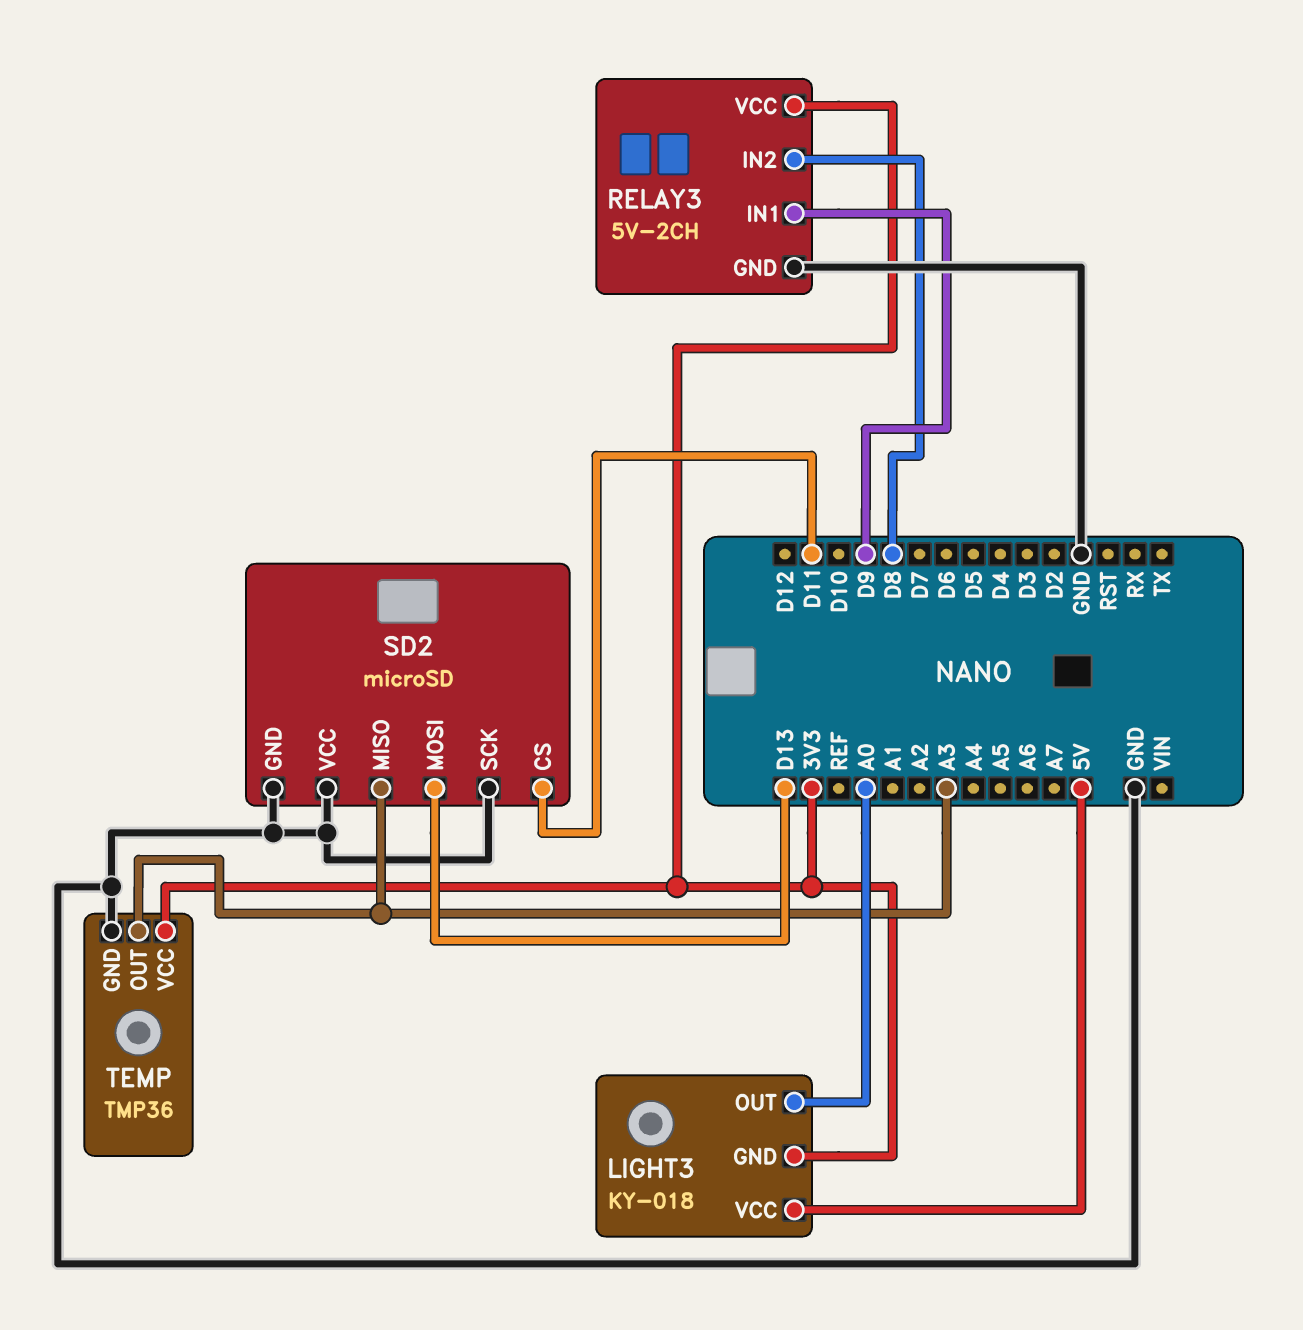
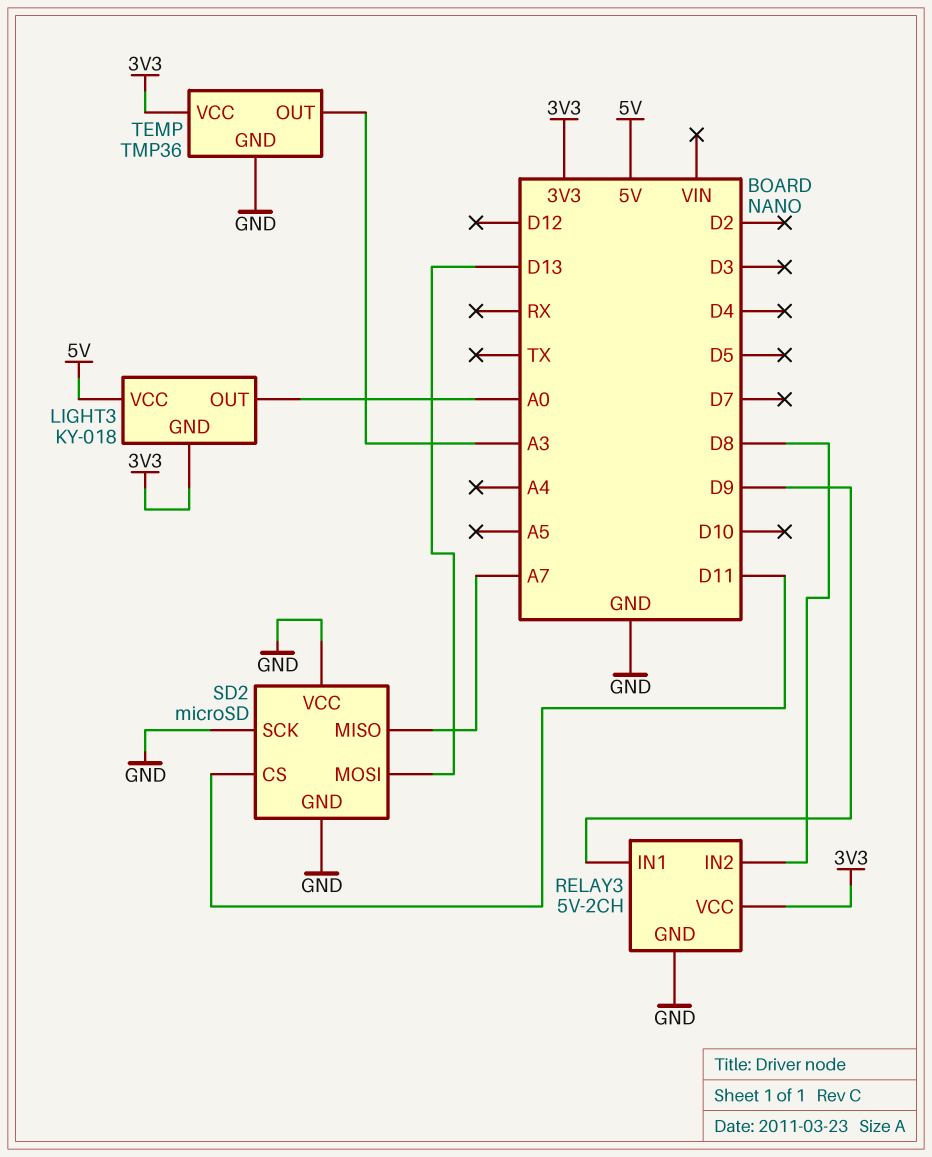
SD2 pin MISO: A3 -> A7

